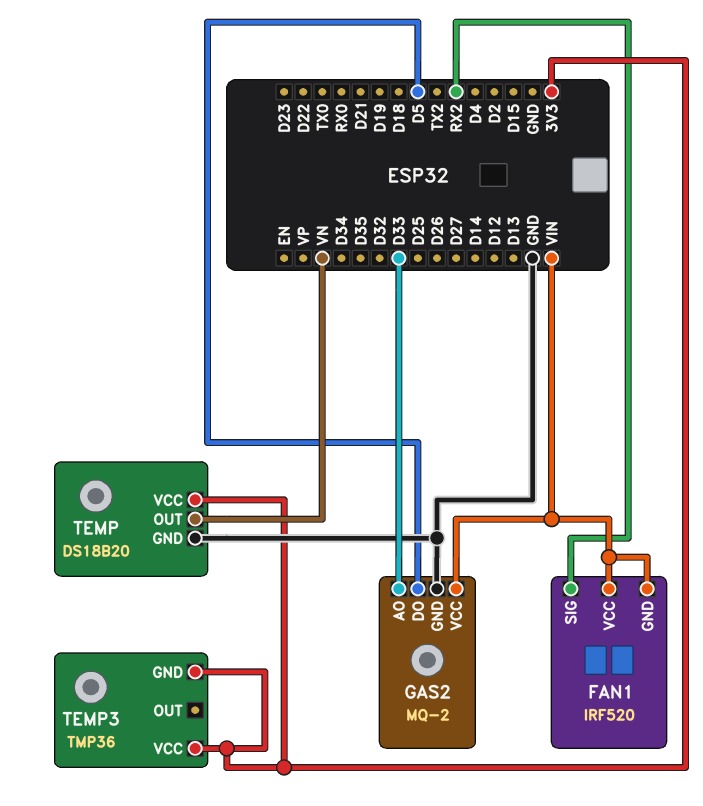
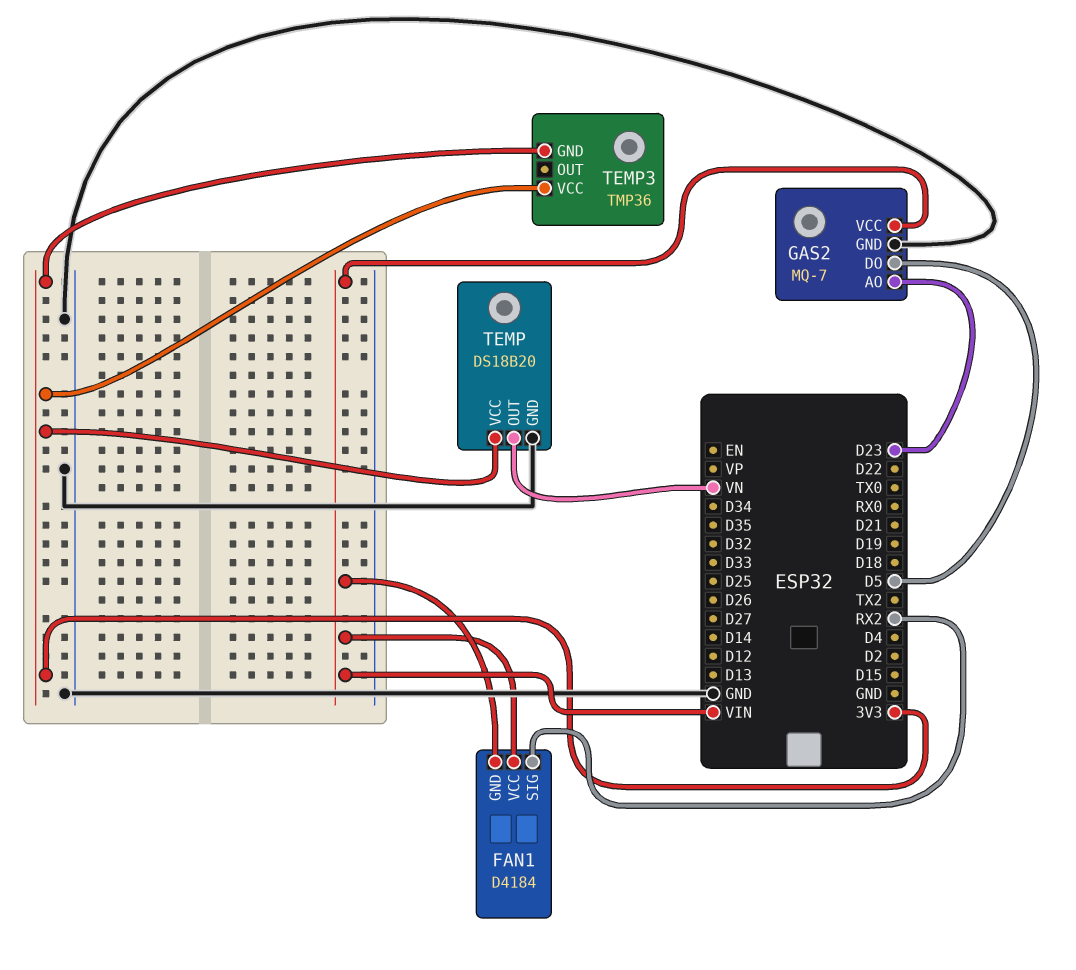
FAN1: IRF520 -> D4184
GAS2: MQ-2 -> MQ-7
GAS2 pin AO: D33 -> D23

